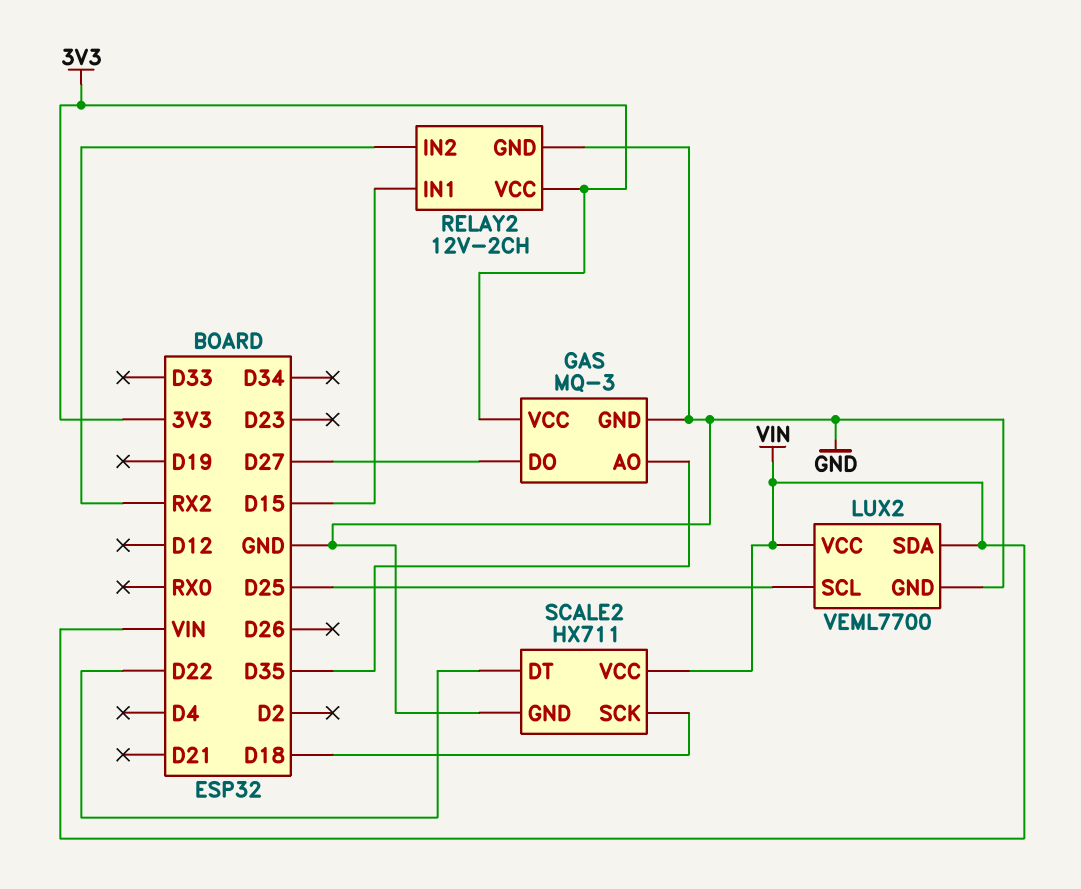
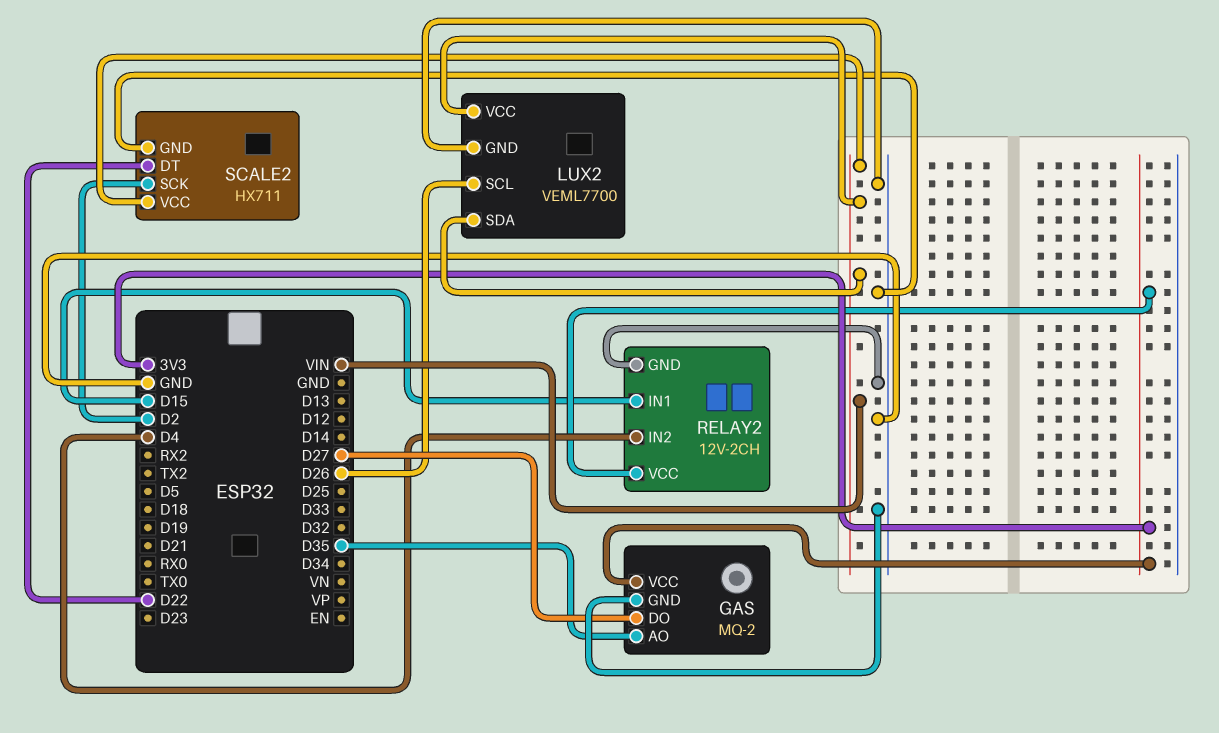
GAS: MQ-3 -> MQ-2
LUX2 pin SCL: D25 -> D26
RELAY2 pin IN2: RX2 -> D4
SCALE2 pin SCK: D18 -> D2

